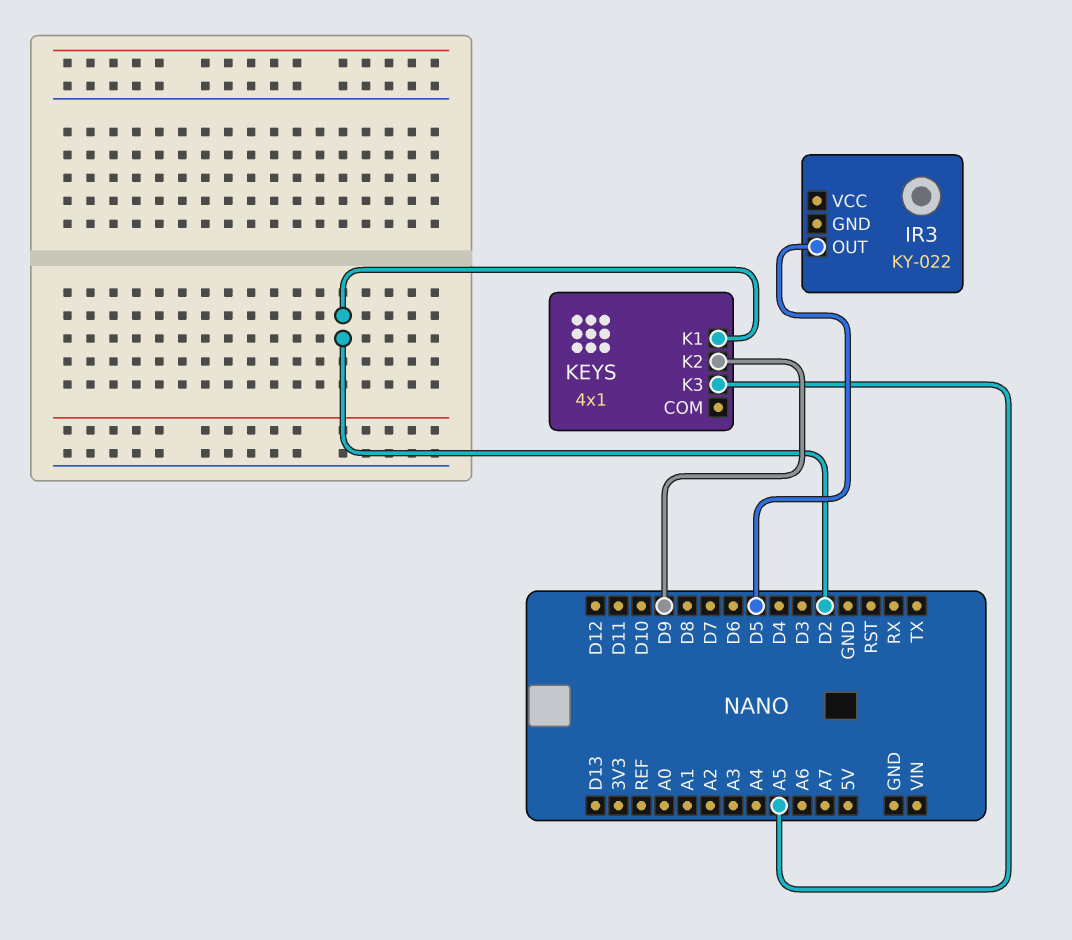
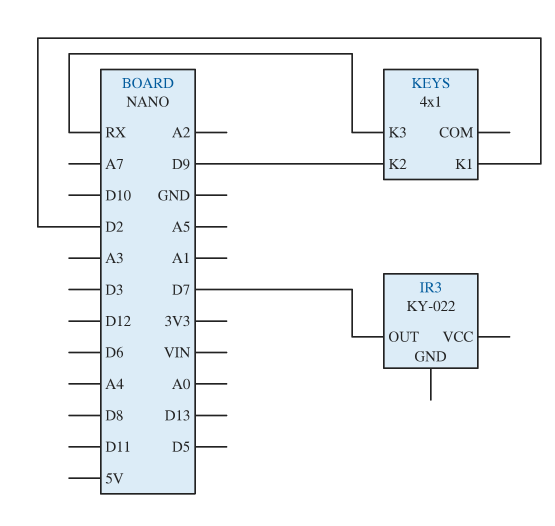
IR3 pin OUT: D5 -> D7
KEYS pin K3: A5 -> RX

